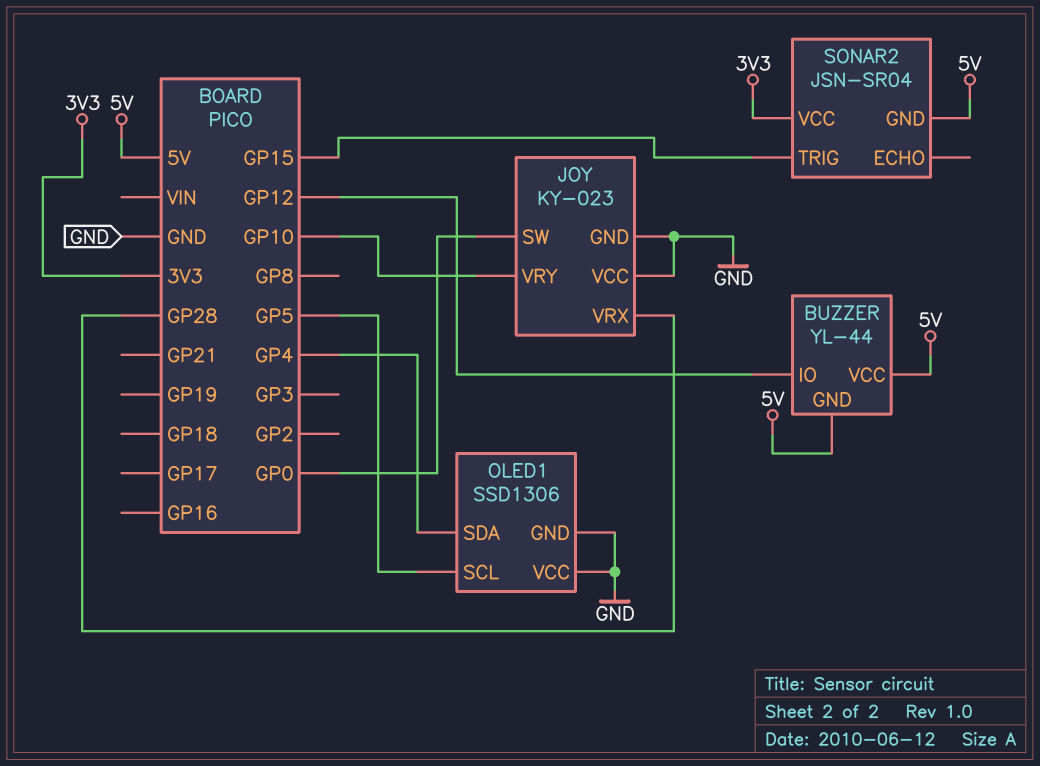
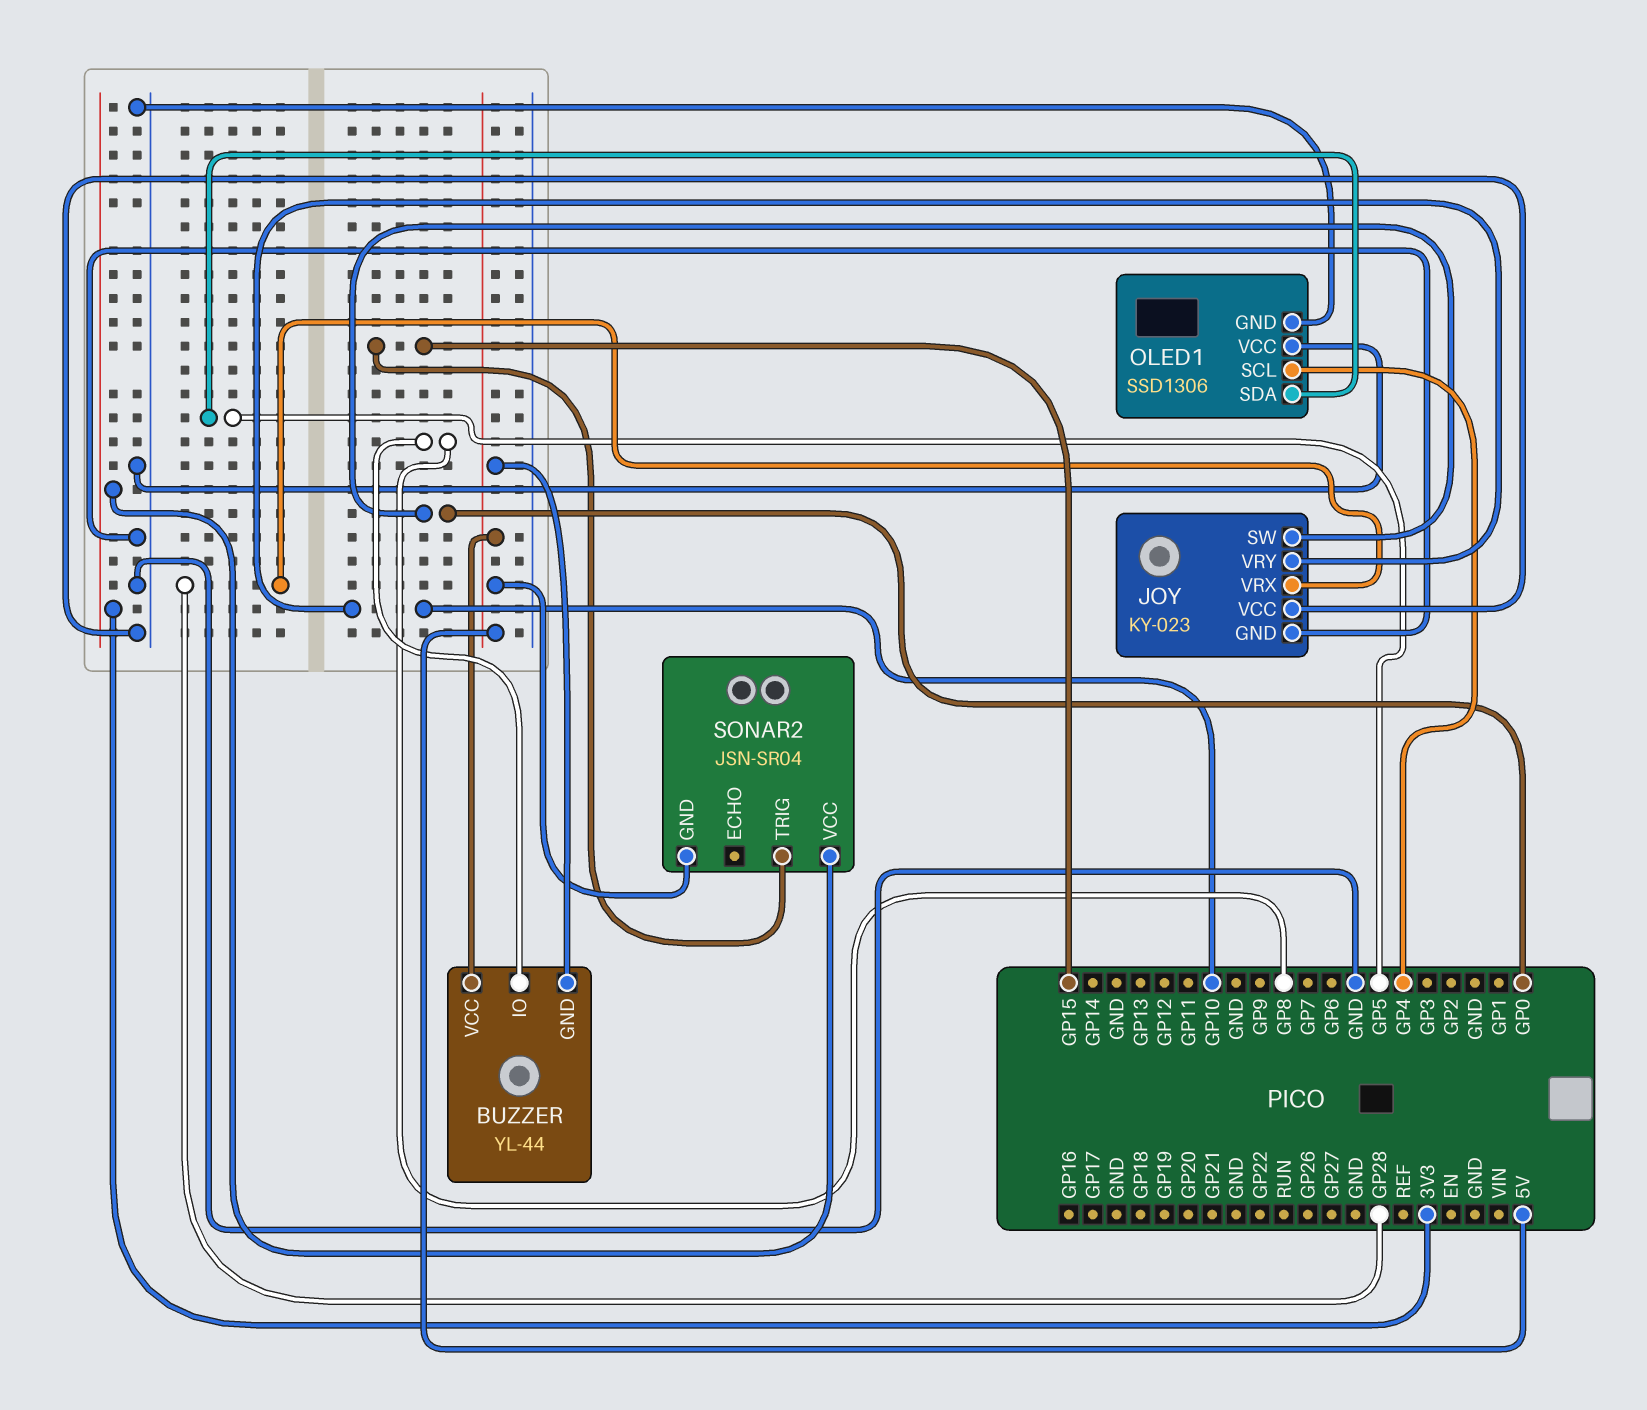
BUZZER pin IO: GP12 -> GP8
OLED1 pin SCL: GP5 -> GP4
OLED1 pin SDA: GP4 -> GP5

